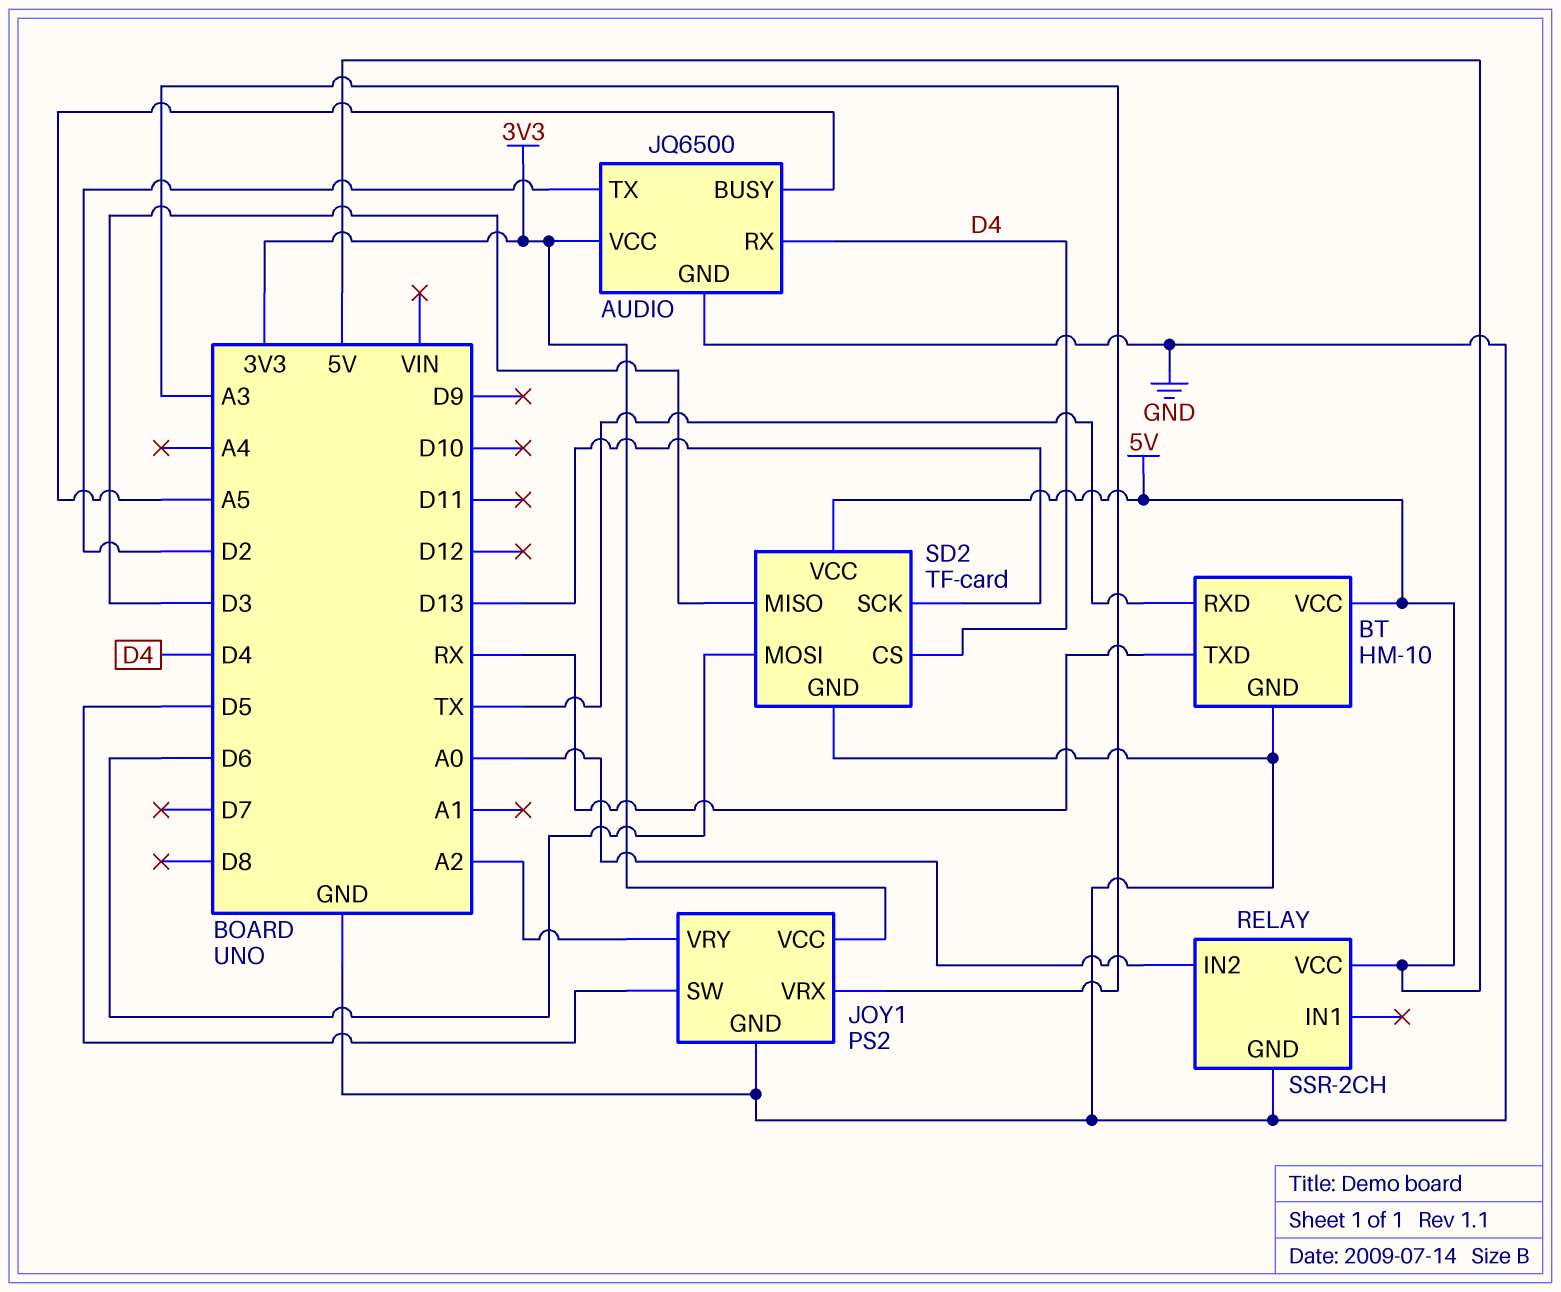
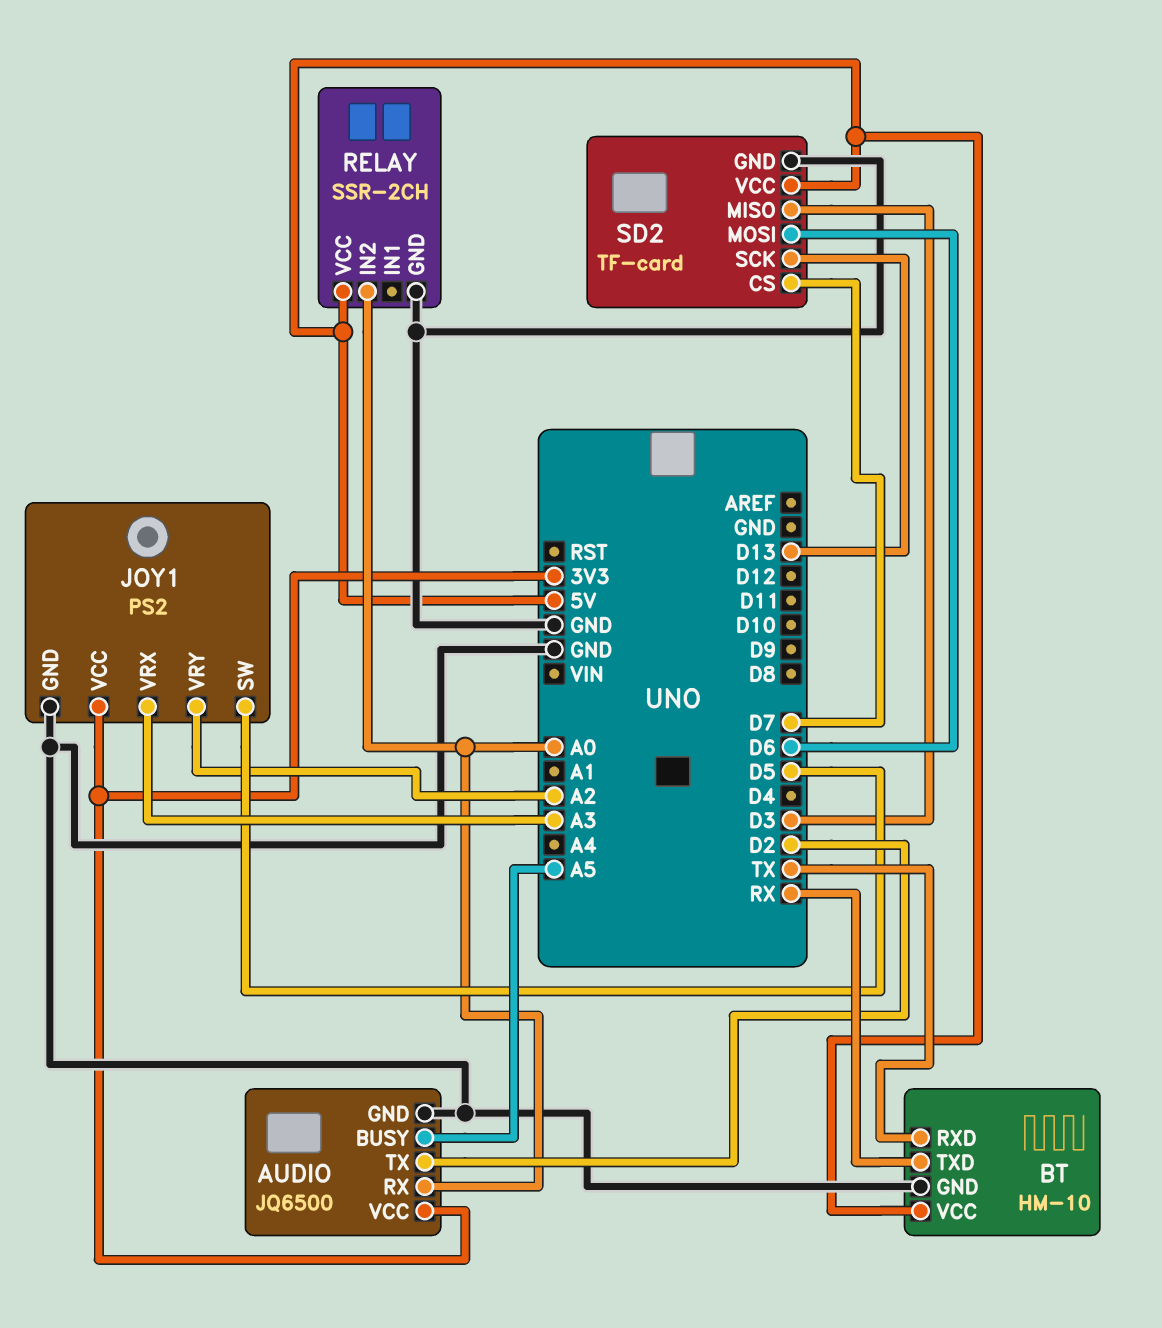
AUDIO pin RX: D4 -> A0
SD2 pin CS: D4 -> D7

